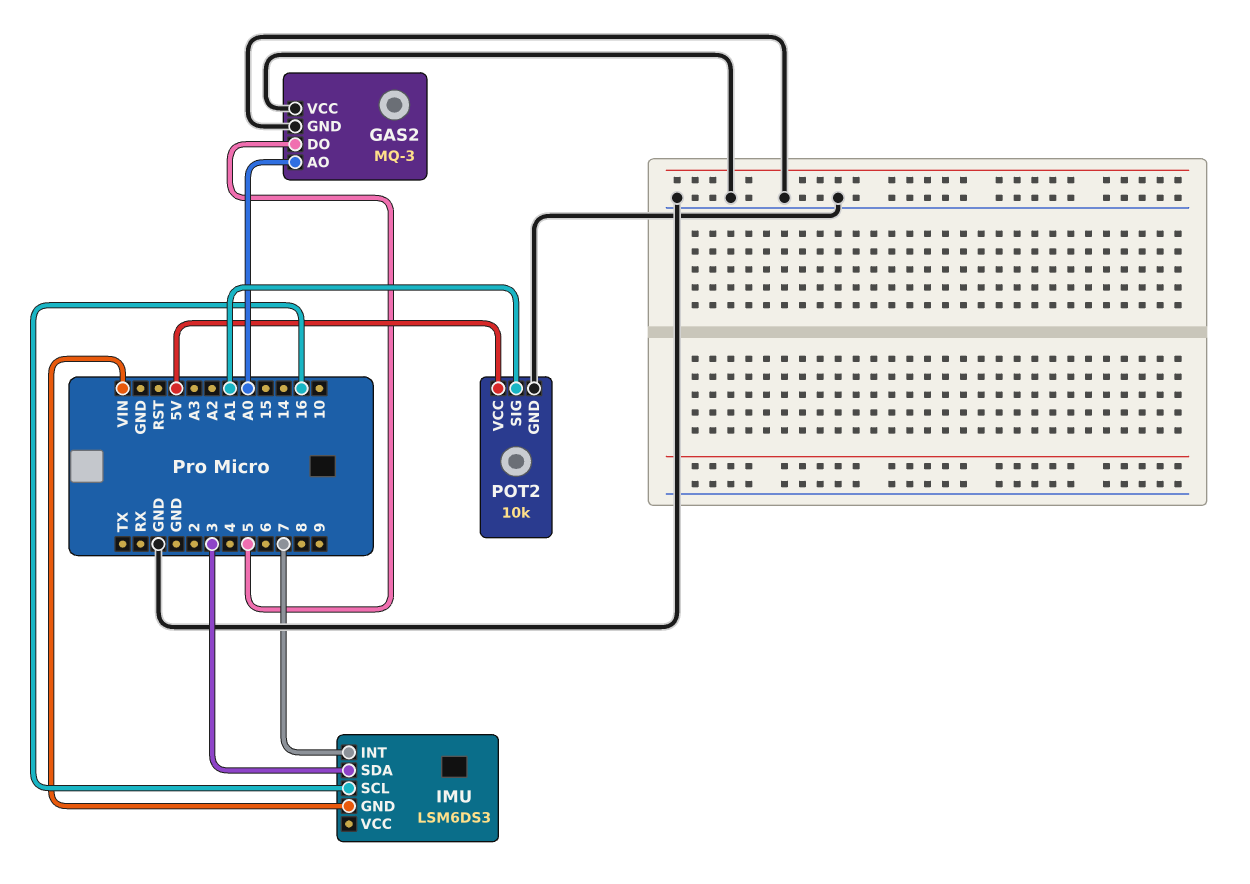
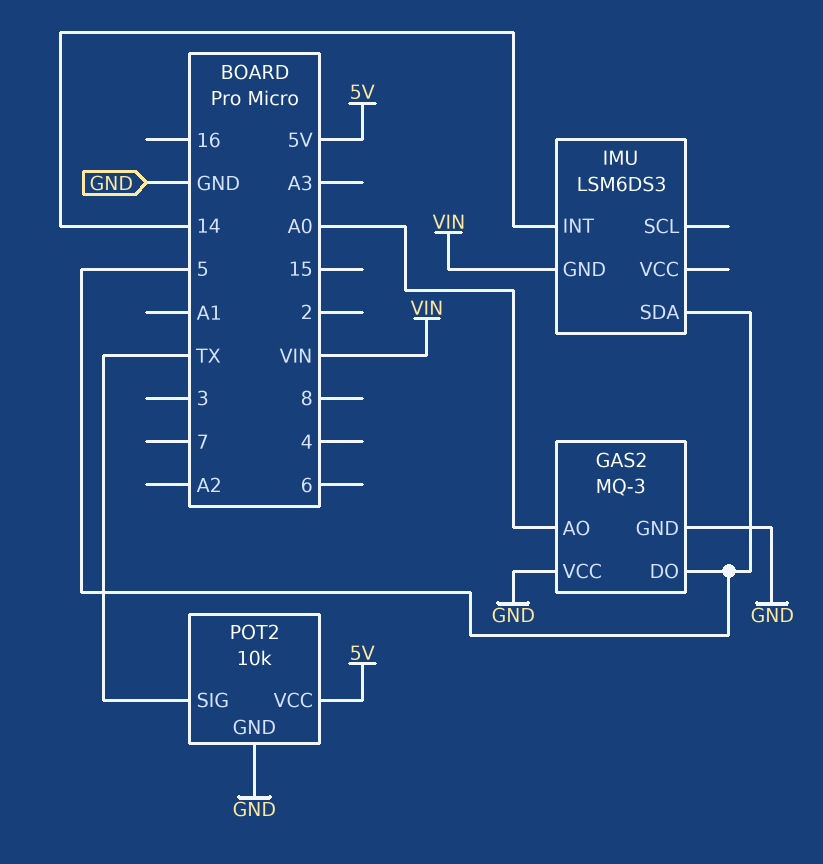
IMU pin INT: 7 -> 14
IMU pin SCL: 16 -> none
IMU pin SDA: 3 -> 5
POT2 pin SIG: A1 -> TX

